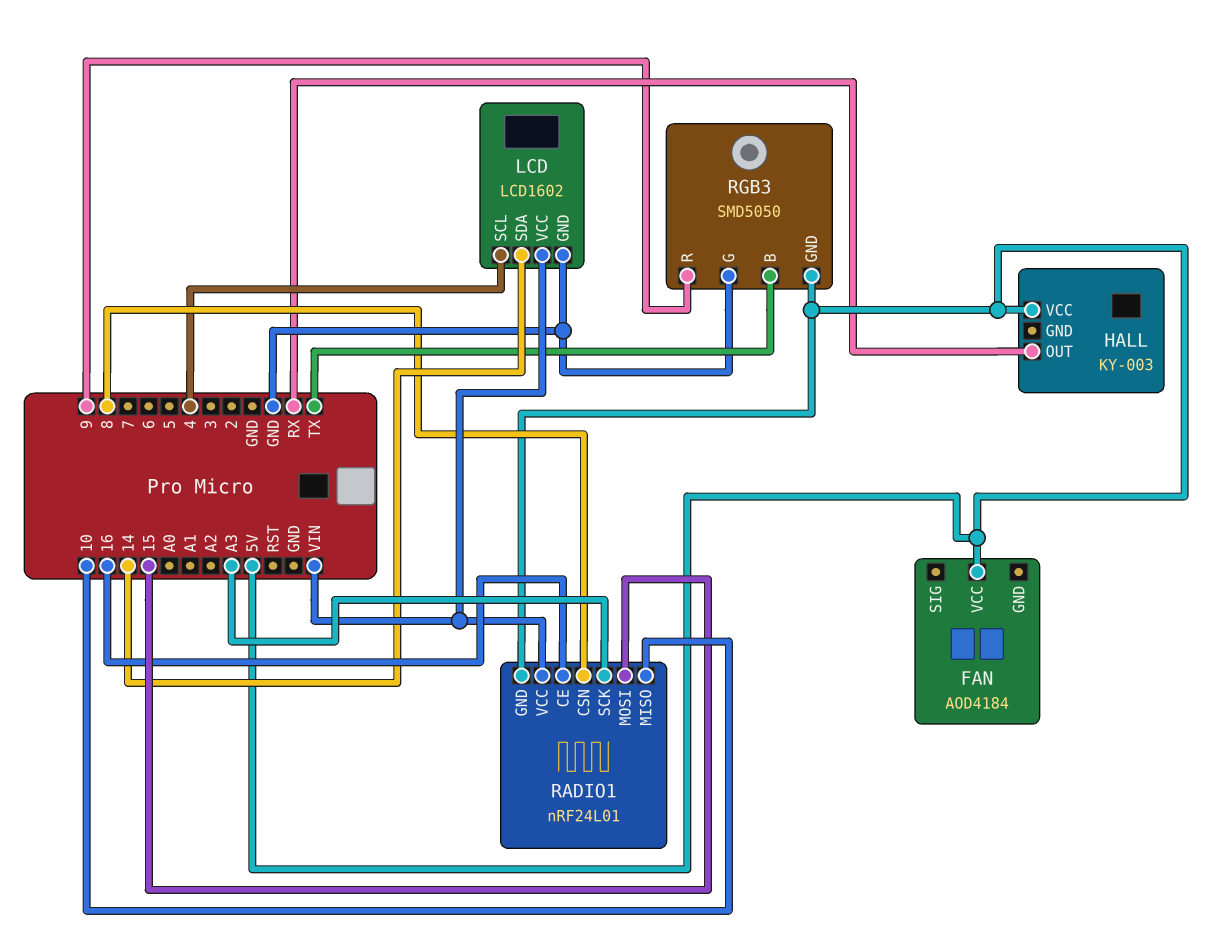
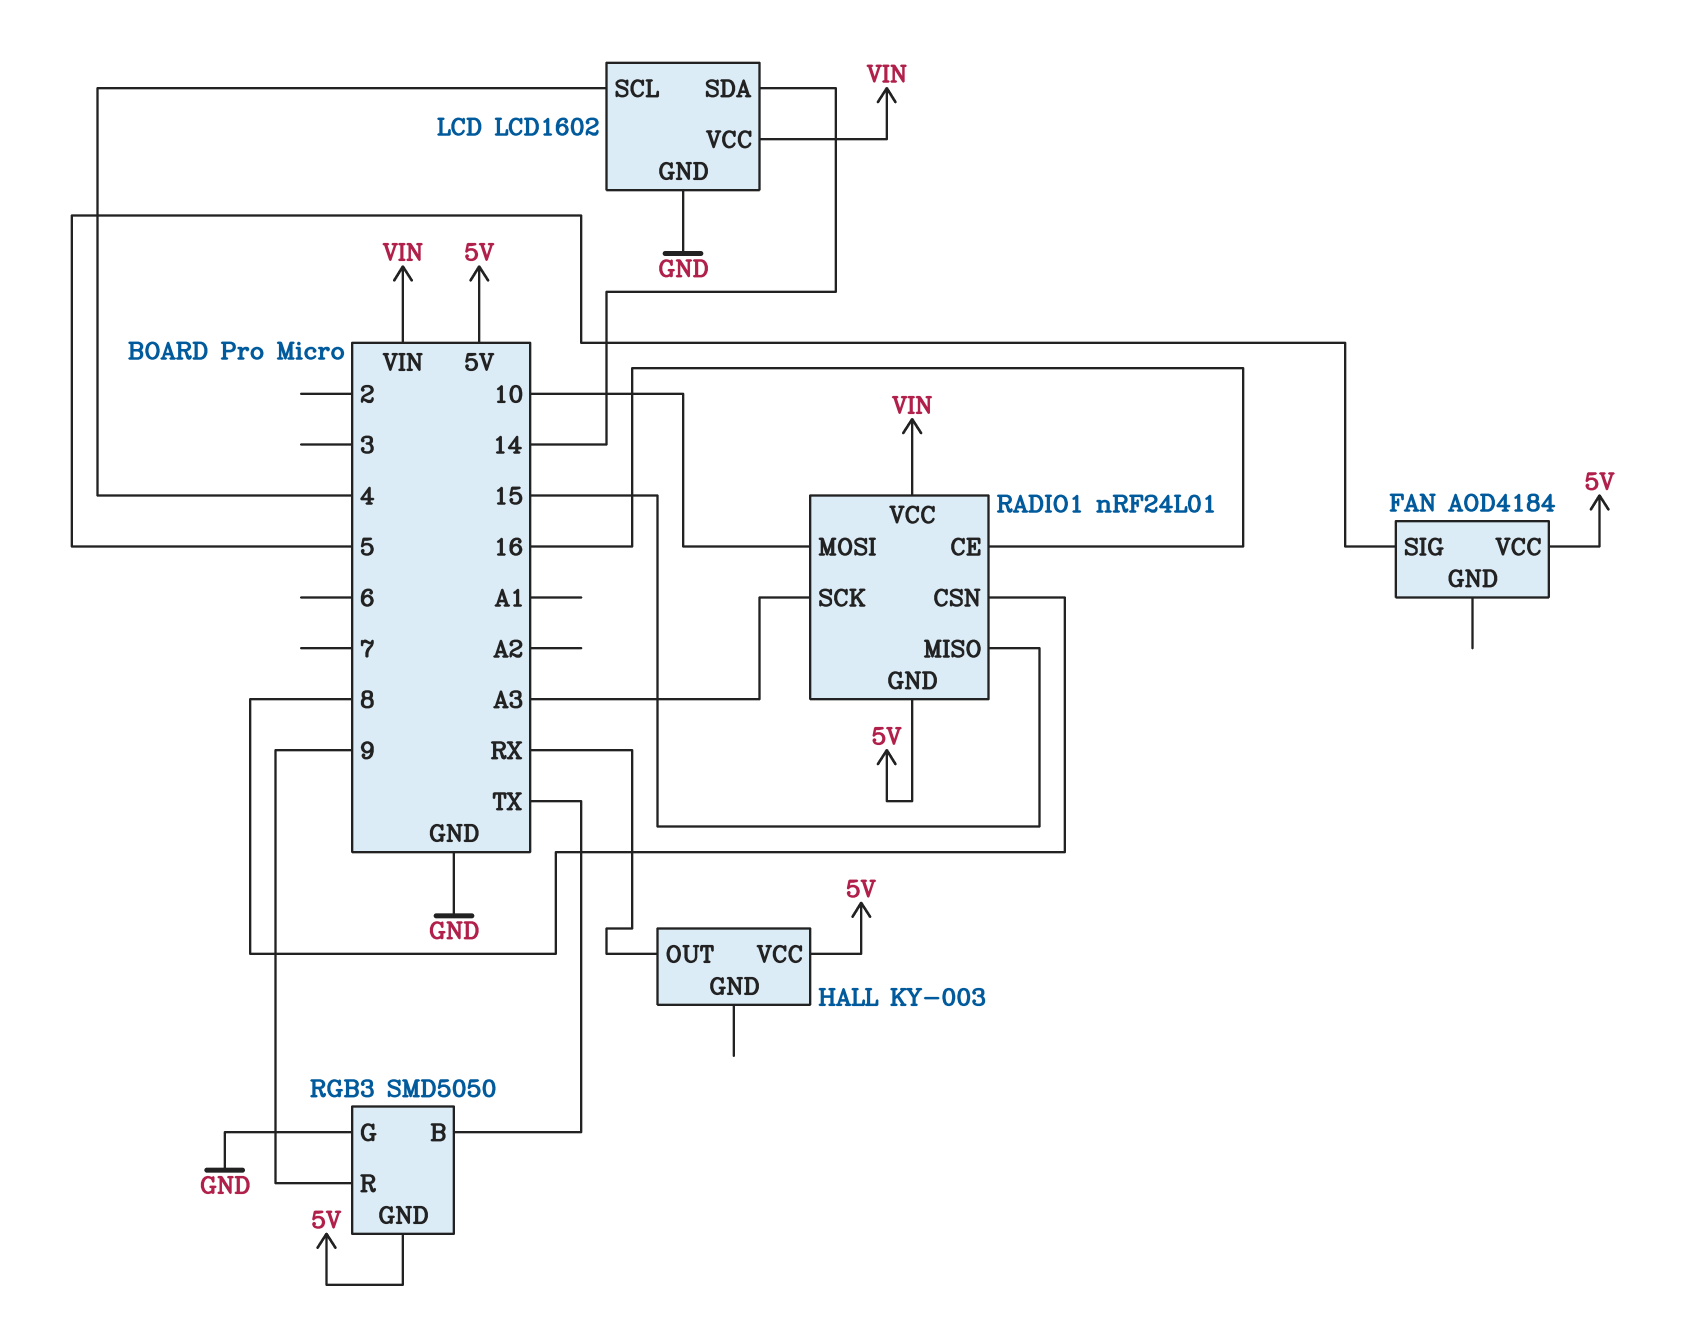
FAN pin SIG: none -> 5
RADIO1 pin MISO: 10 -> 15
RADIO1 pin MOSI: 15 -> 10

